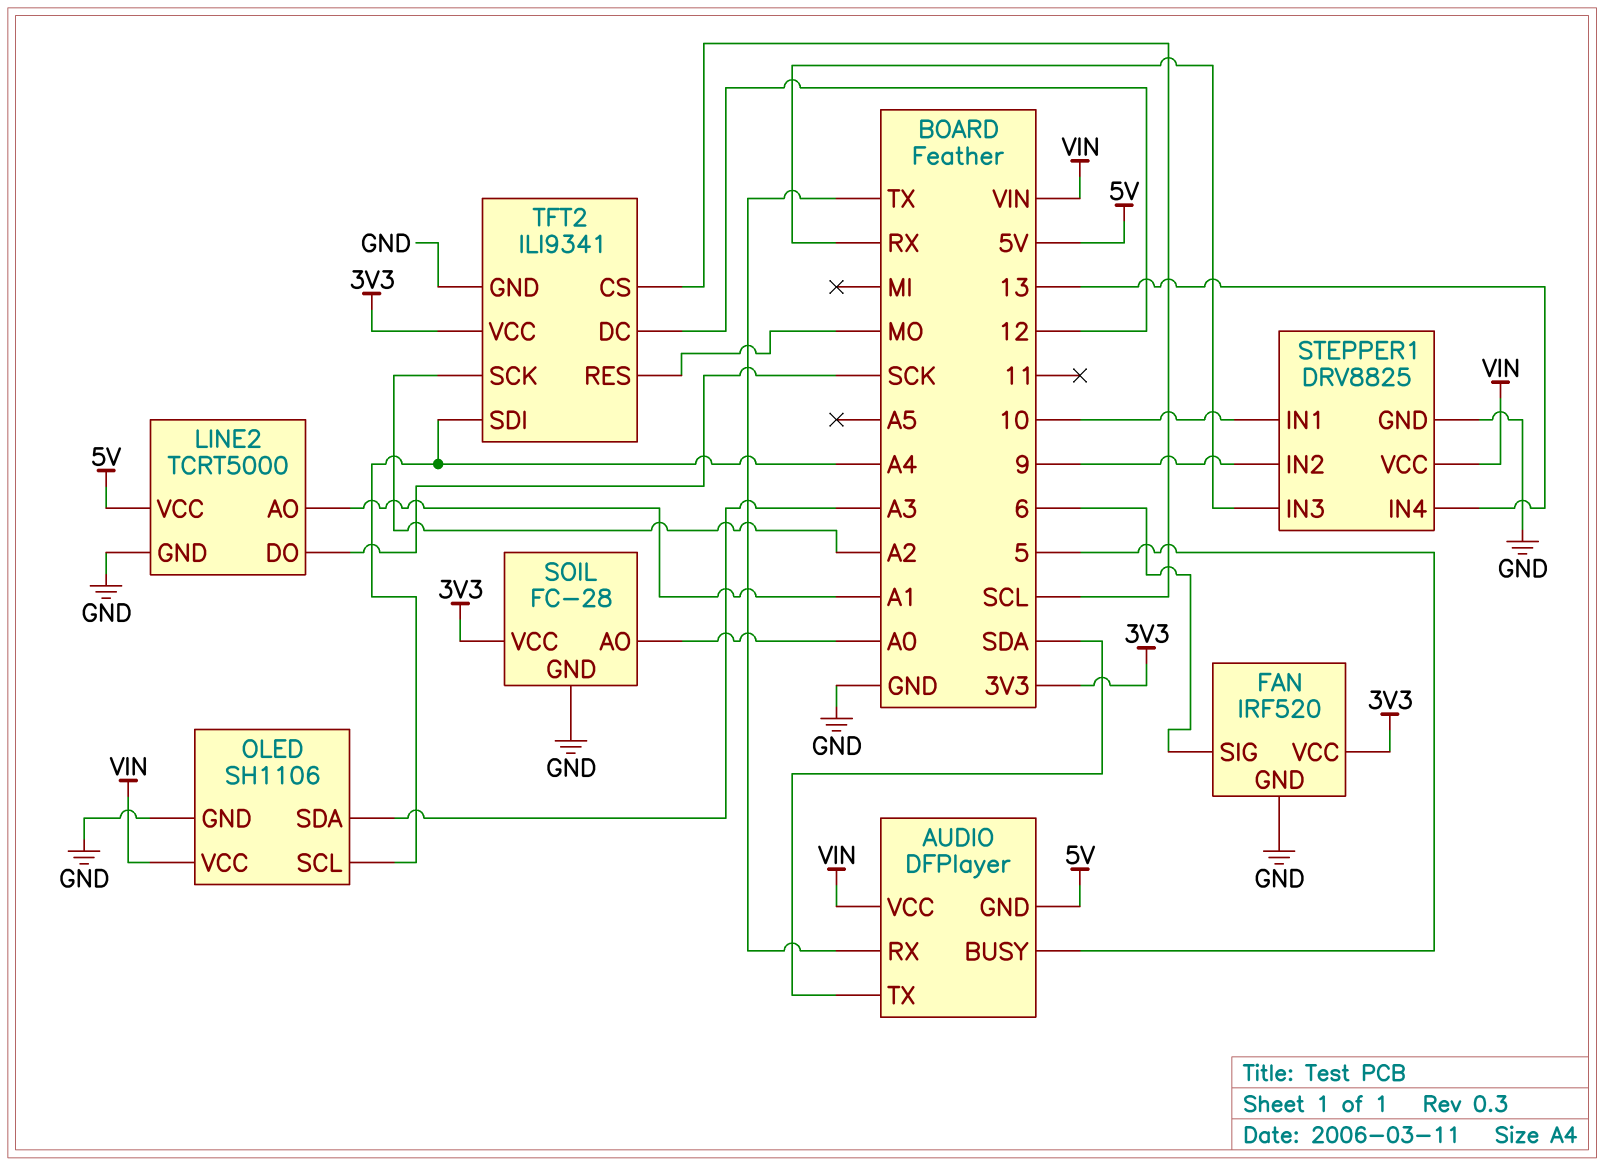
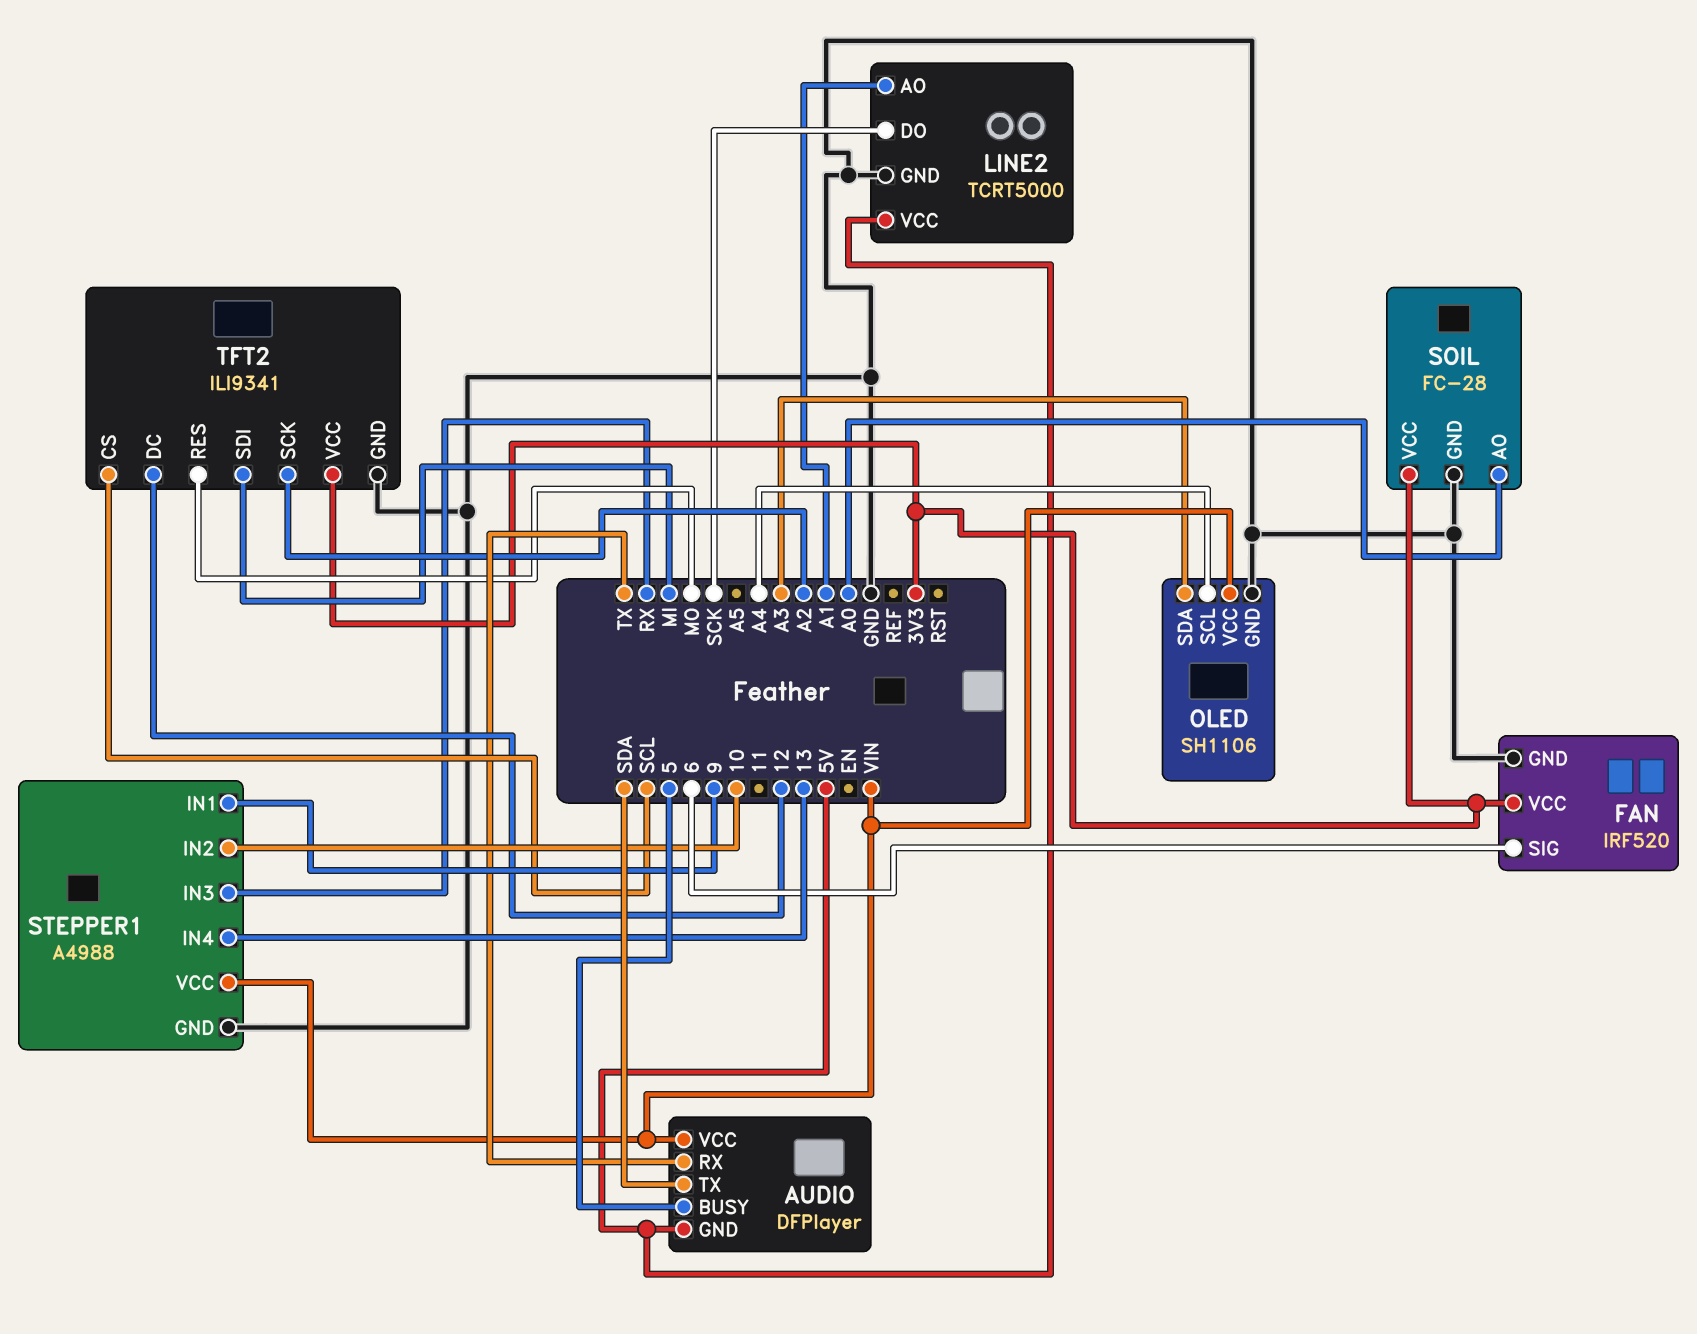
STEPPER1: DRV8825 -> A4988
STEPPER1 pin IN1: 10 -> 9
STEPPER1 pin IN2: 9 -> 10
TFT2 pin SDI: A4 -> MI

